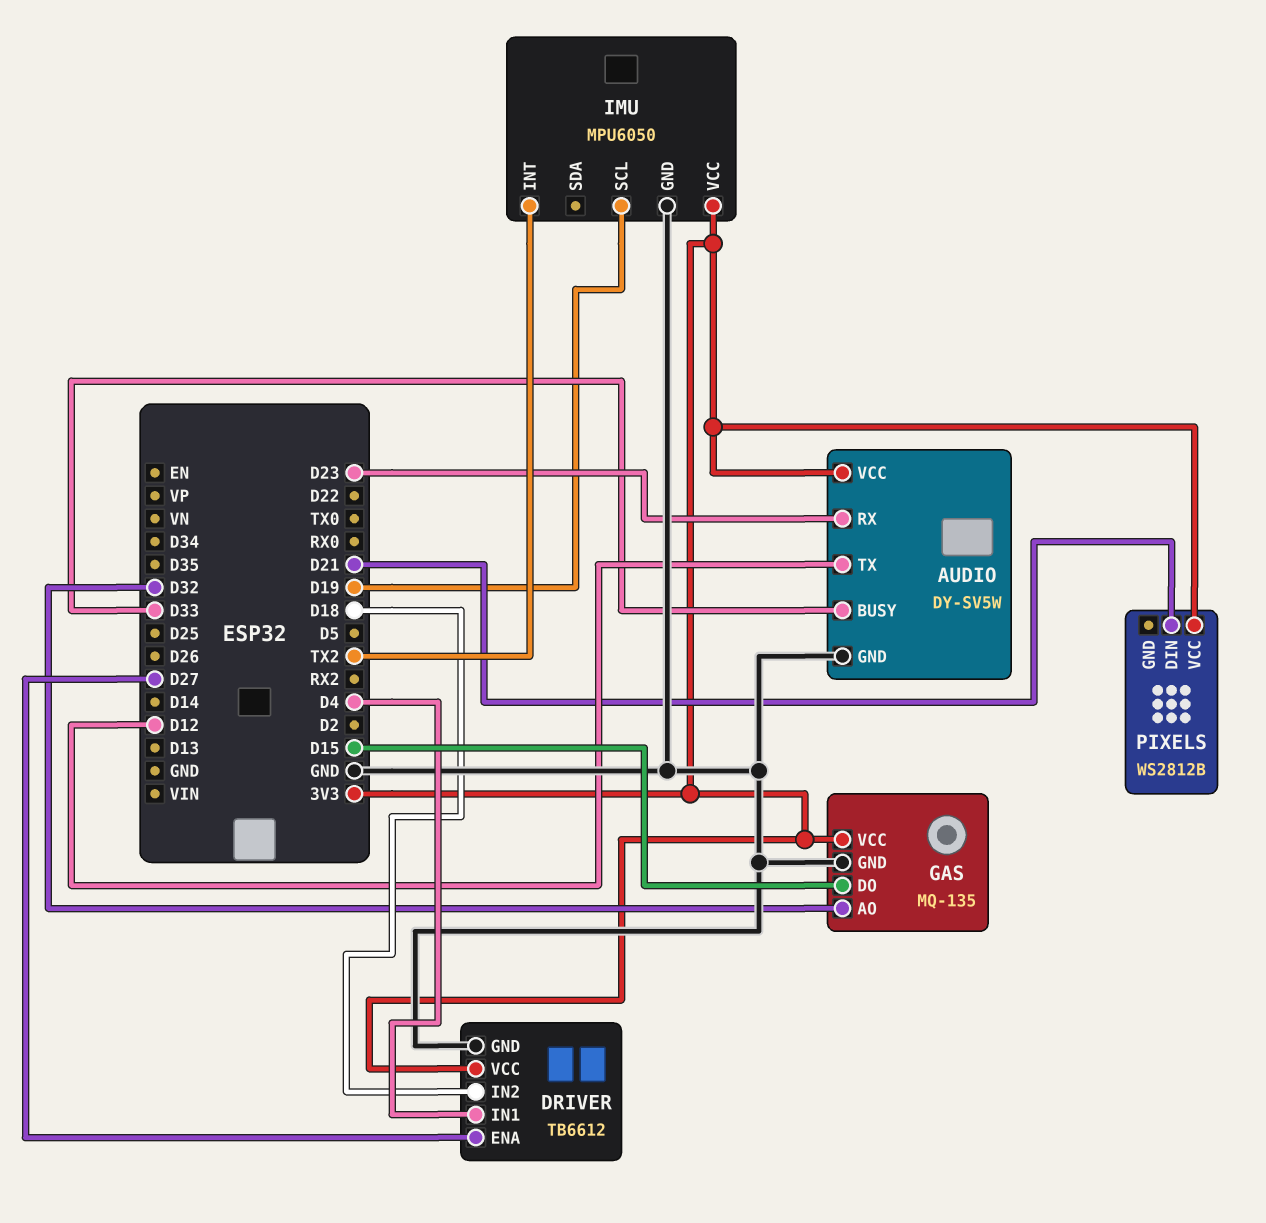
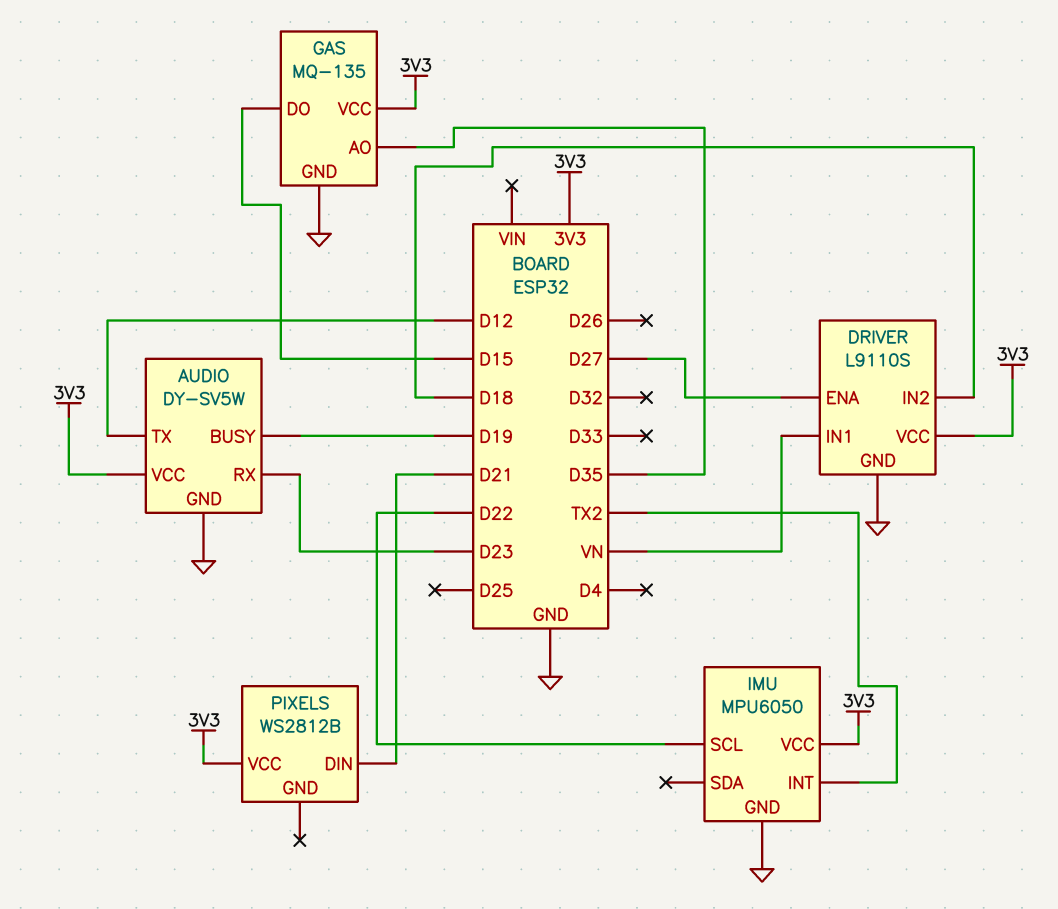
AUDIO pin BUSY: D33 -> D19
DRIVER: TB6612 -> L9110S
DRIVER pin IN1: D4 -> VN
GAS pin AO: D32 -> D35
IMU pin SCL: D19 -> D22

